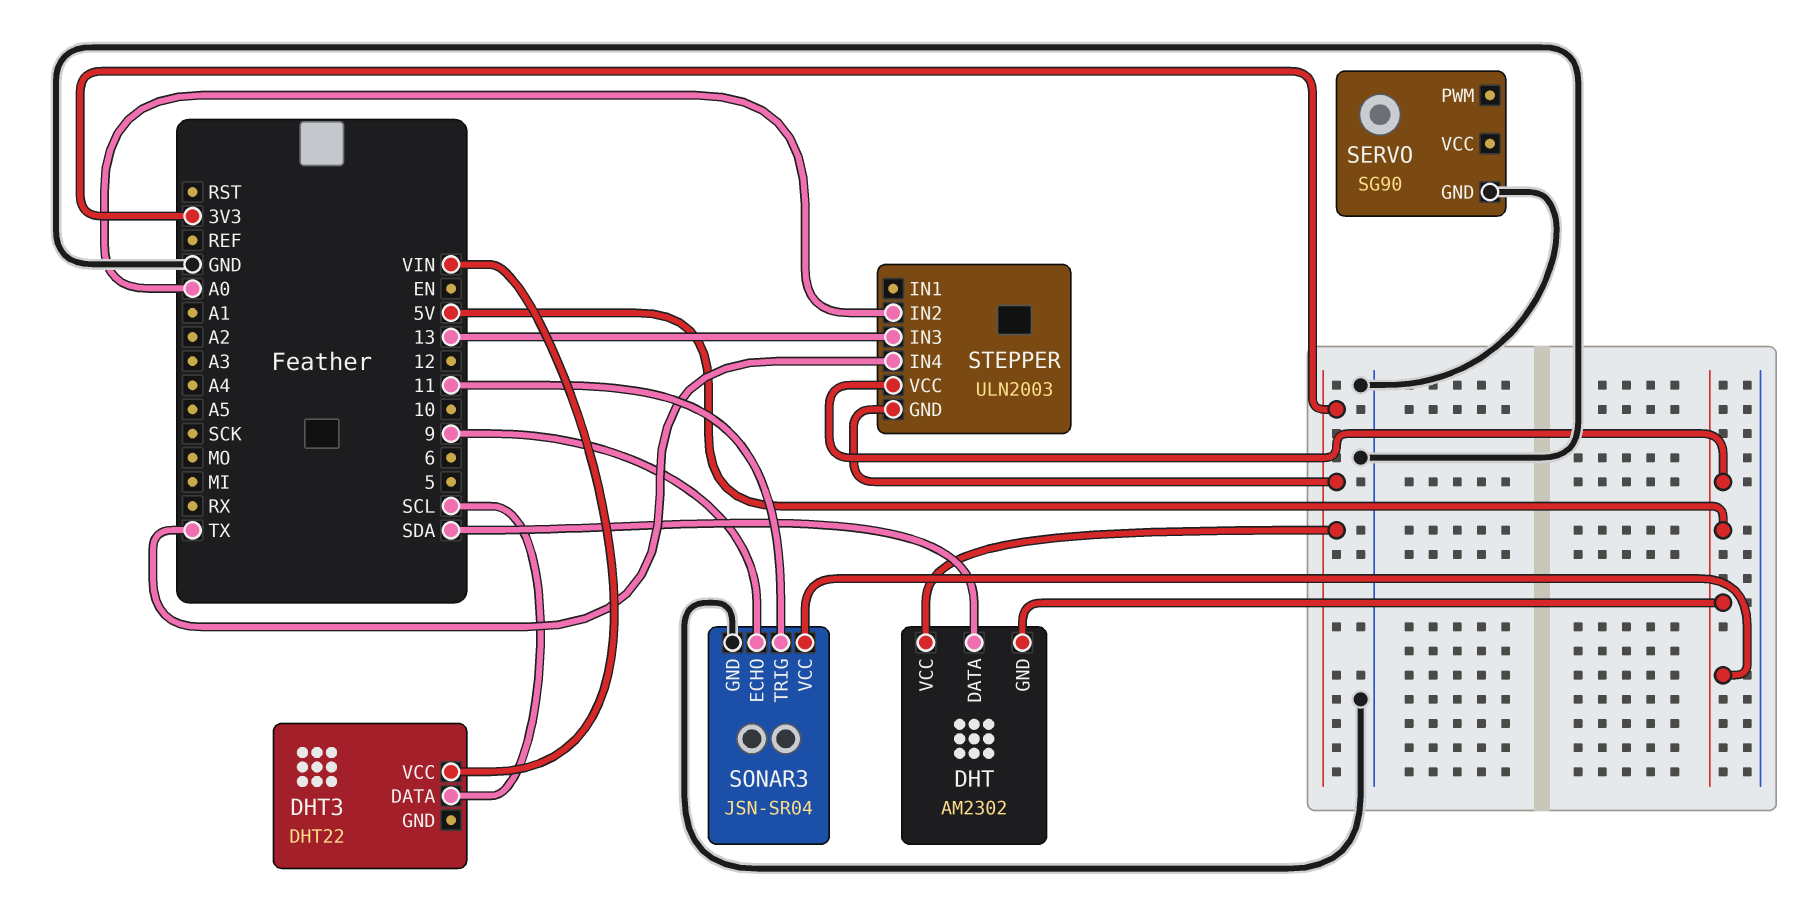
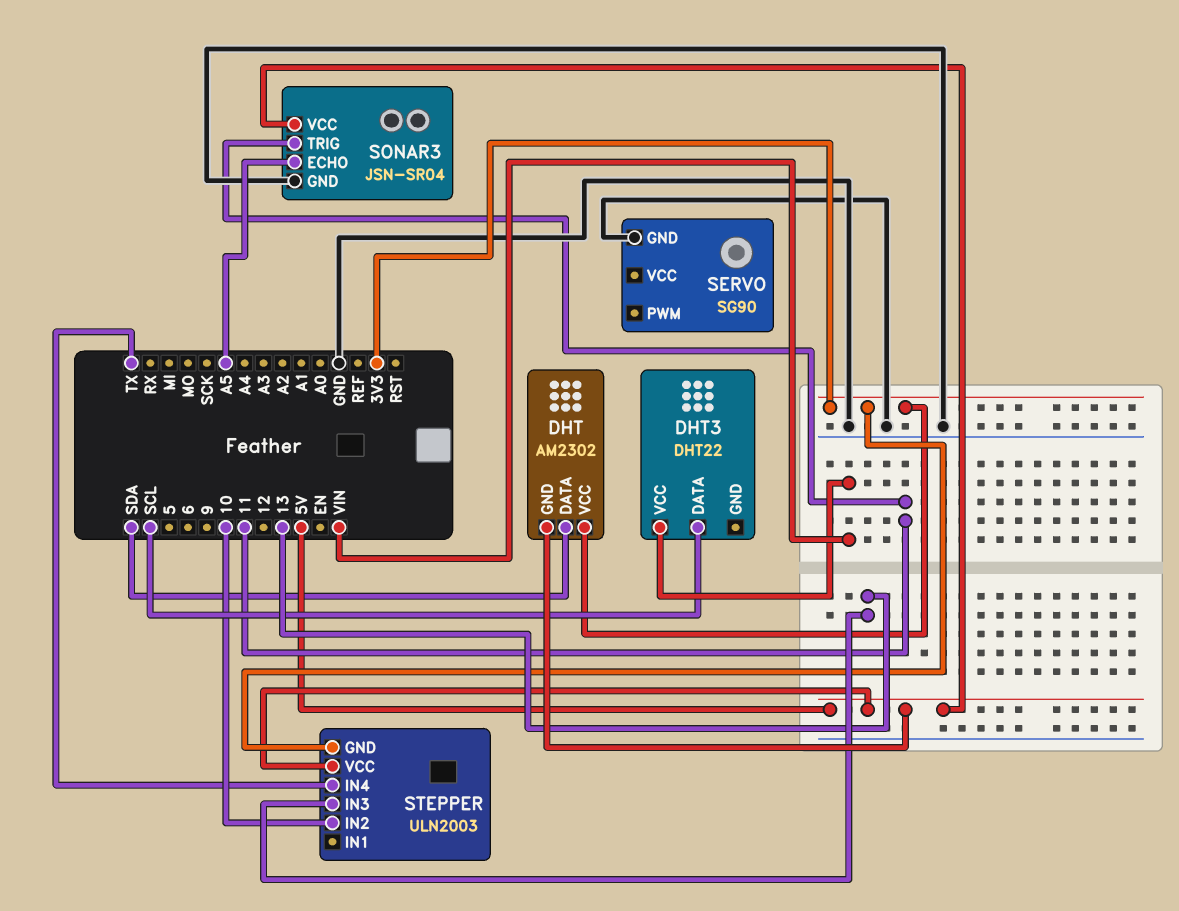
SONAR3 pin ECHO: 9 -> A5
STEPPER pin IN2: A0 -> 10

